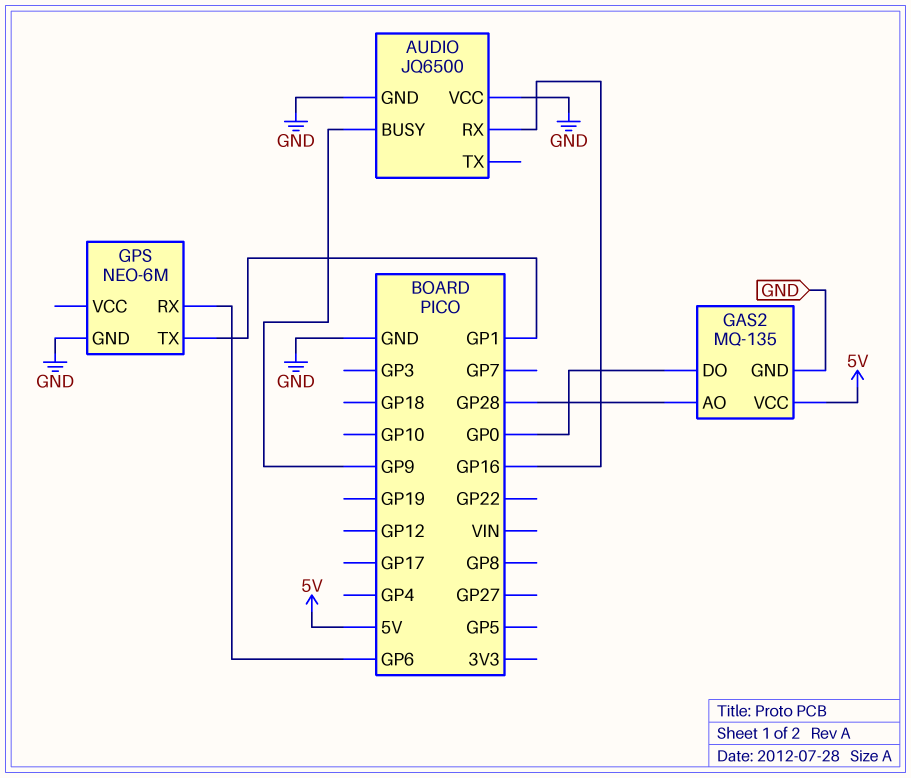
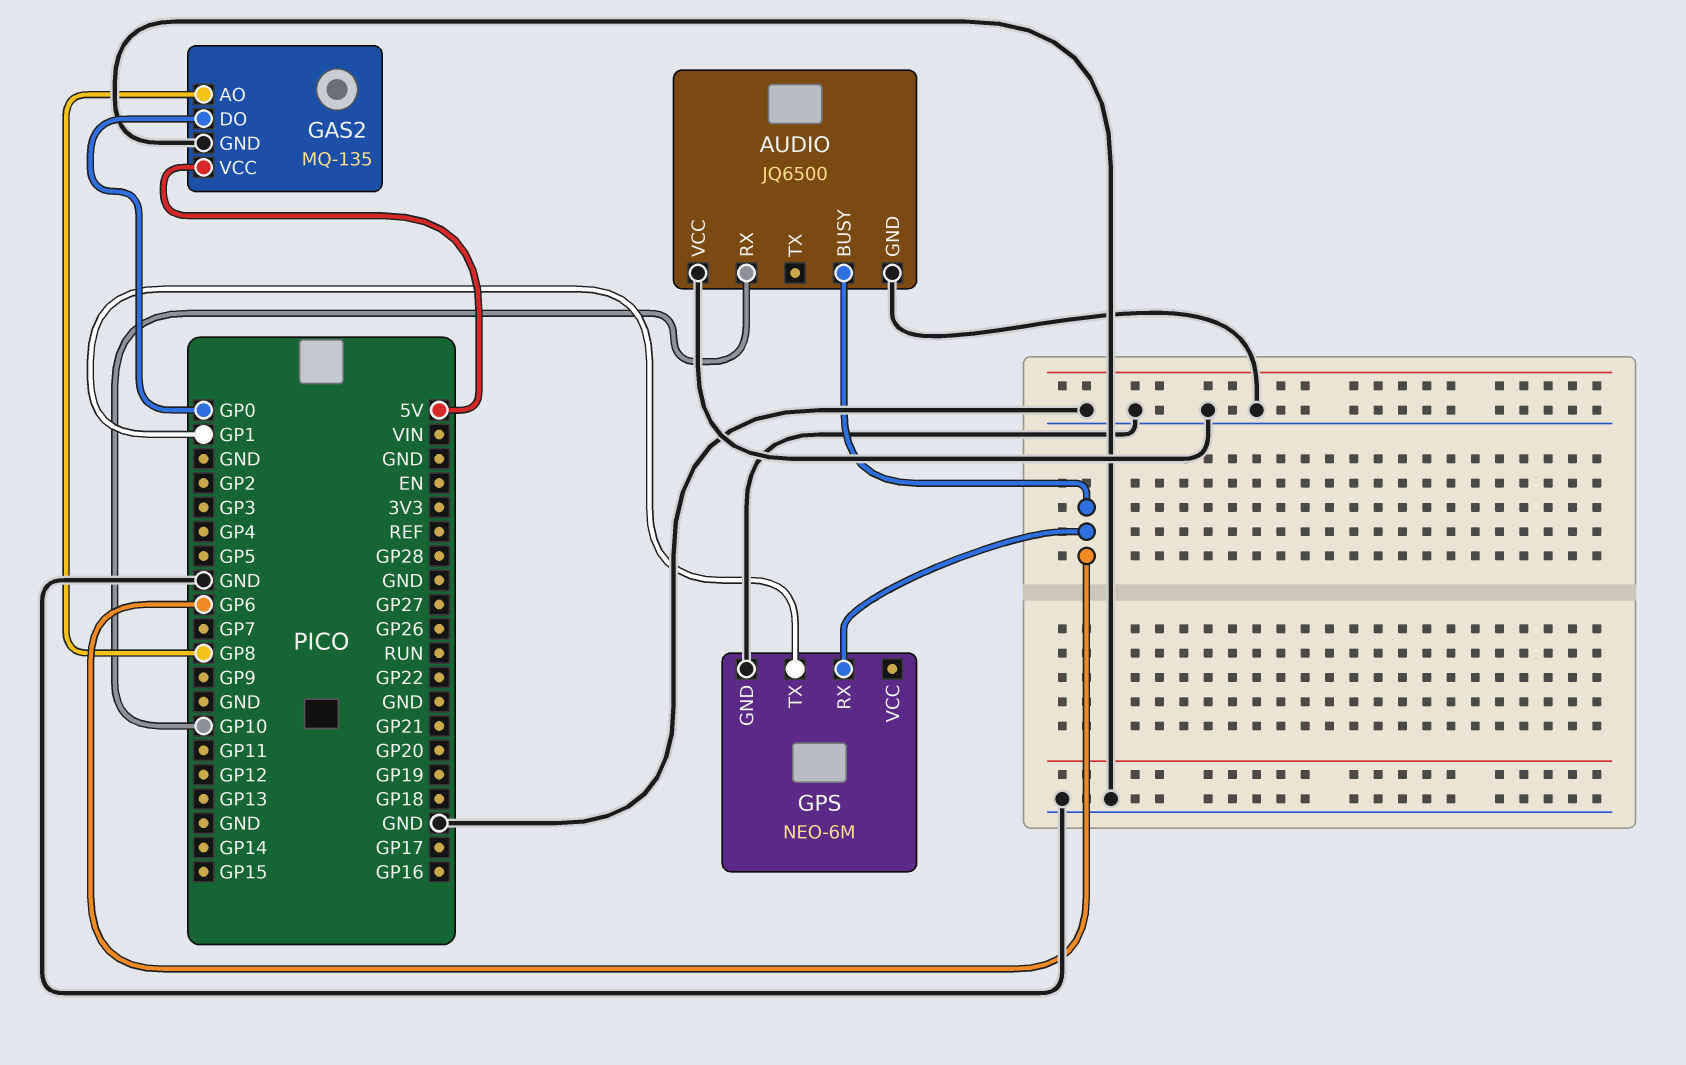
AUDIO pin BUSY: GP9 -> GP6
AUDIO pin RX: GP16 -> GP10
GAS2 pin AO: GP28 -> GP8

